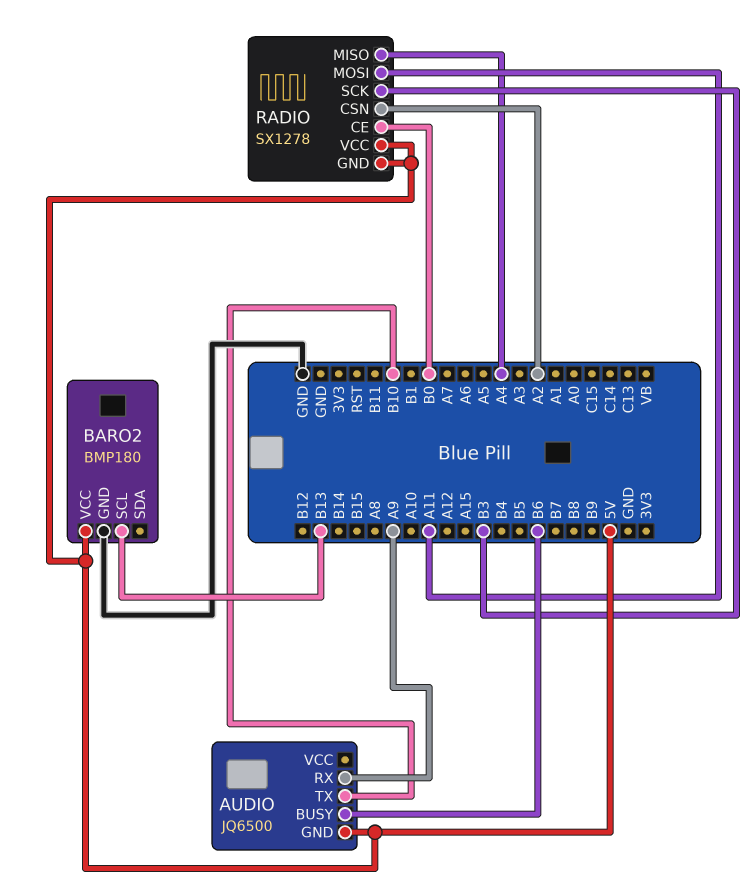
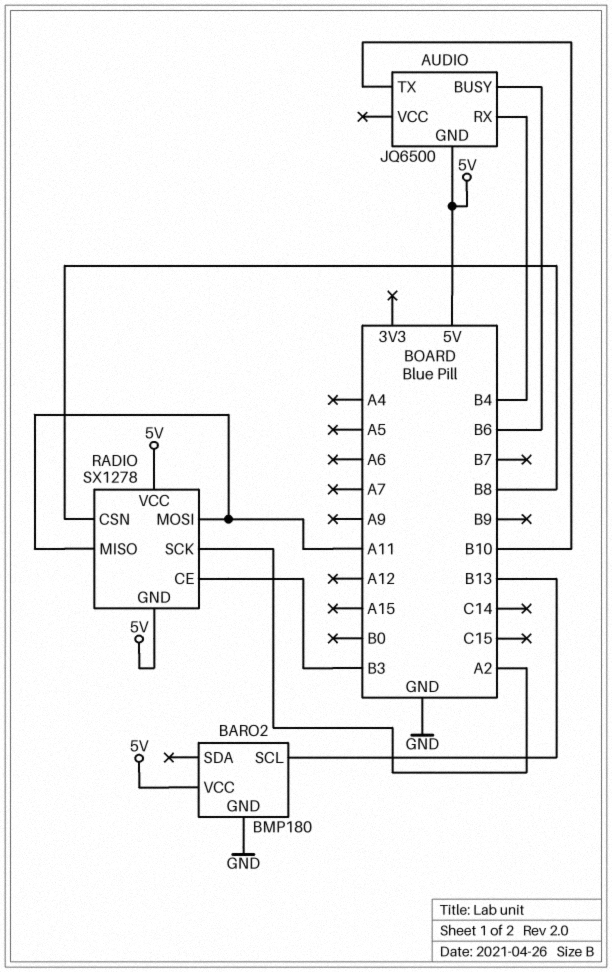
AUDIO pin RX: A9 -> B4
RADIO pin CE: B0 -> B3
RADIO pin CSN: A2 -> B8
RADIO pin MISO: A4 -> A11
RADIO pin SCK: B3 -> A2

